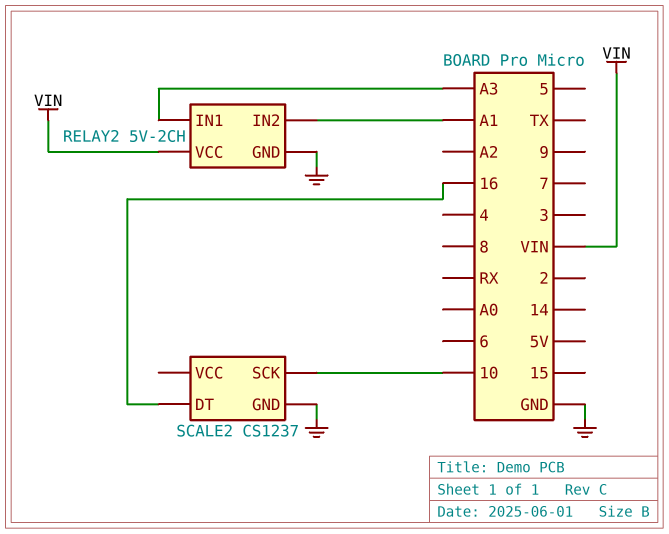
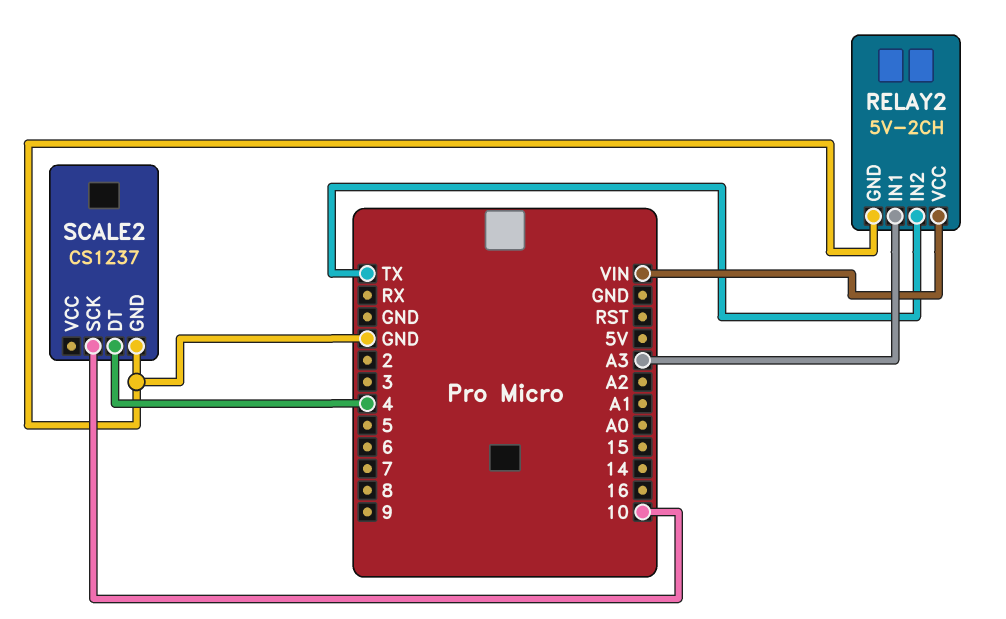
RELAY2 pin IN2: A1 -> TX
SCALE2 pin DT: 16 -> 4

